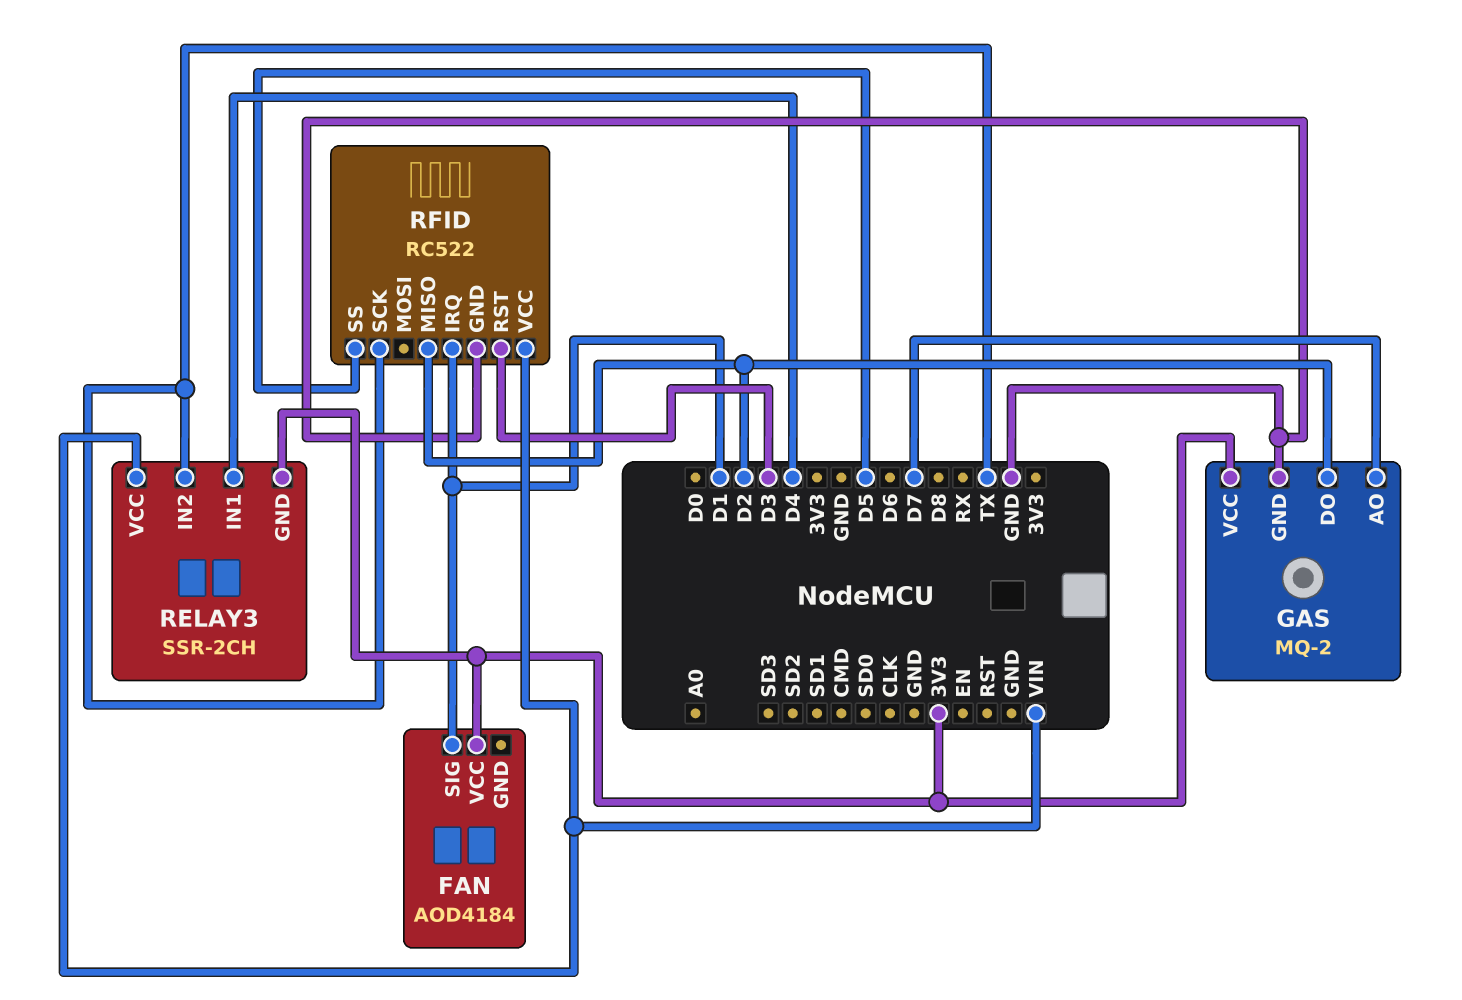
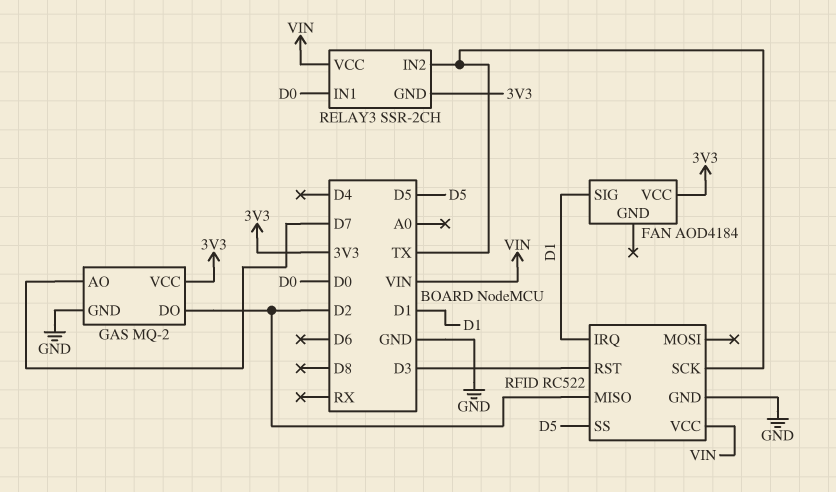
RELAY3 pin IN1: D4 -> D0

